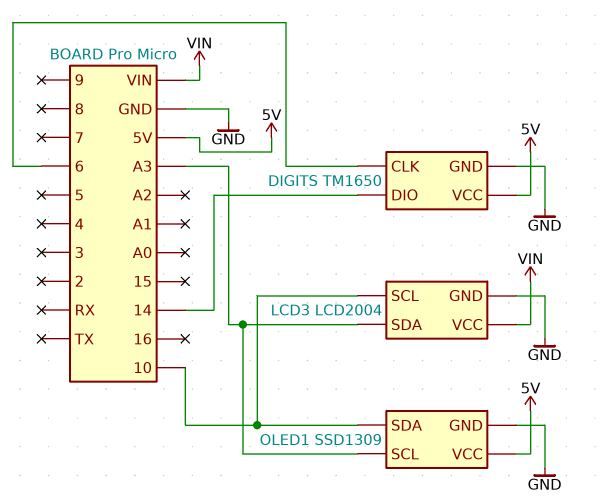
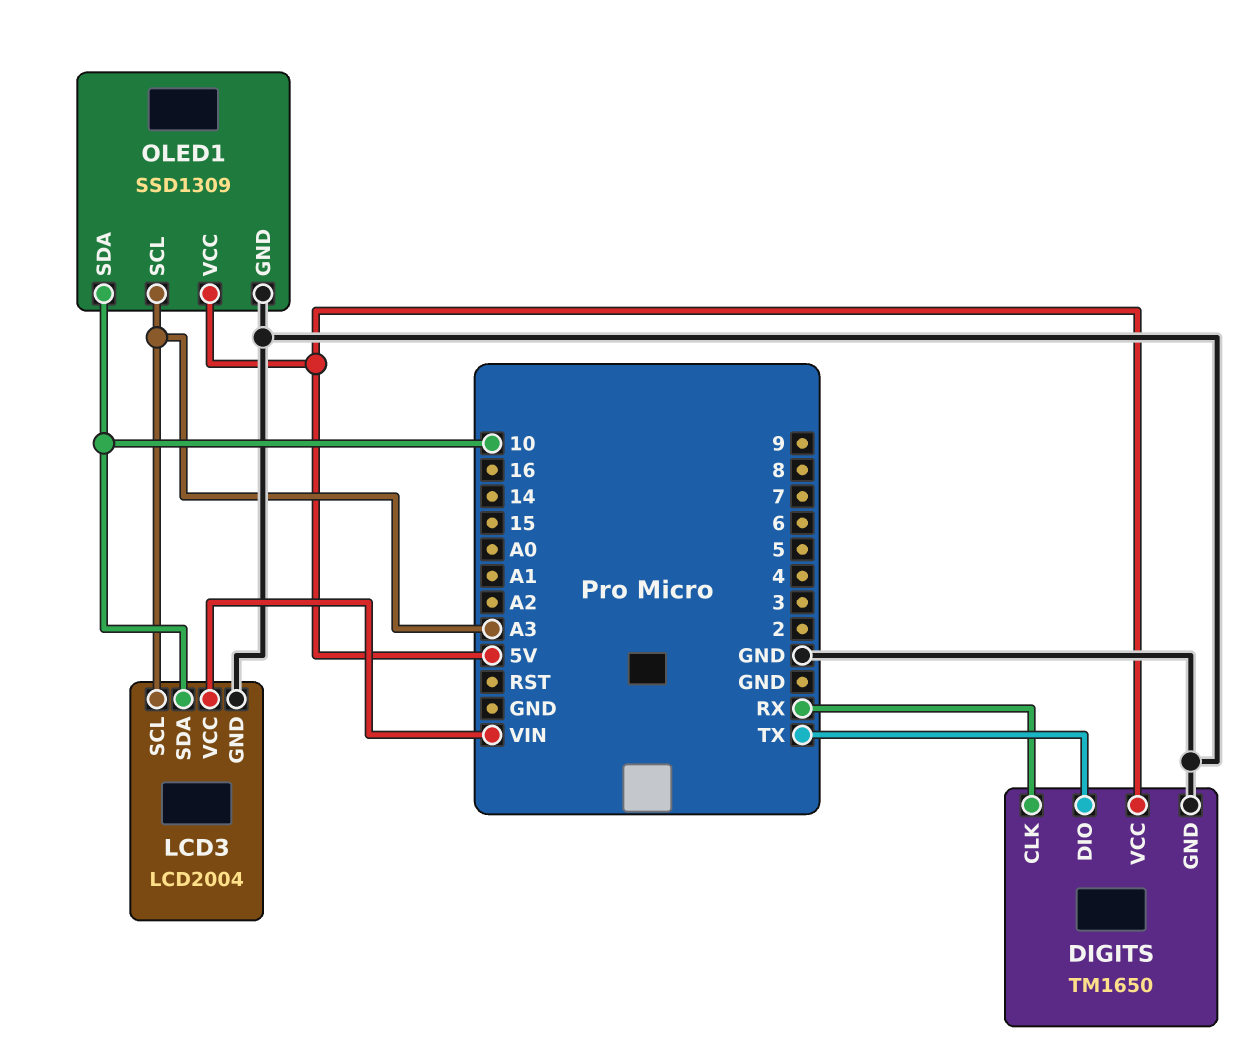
DIGITS pin CLK: 6 -> RX
DIGITS pin DIO: 14 -> TX
LCD3 pin SCL: 10 -> A3
LCD3 pin SDA: A3 -> 10

